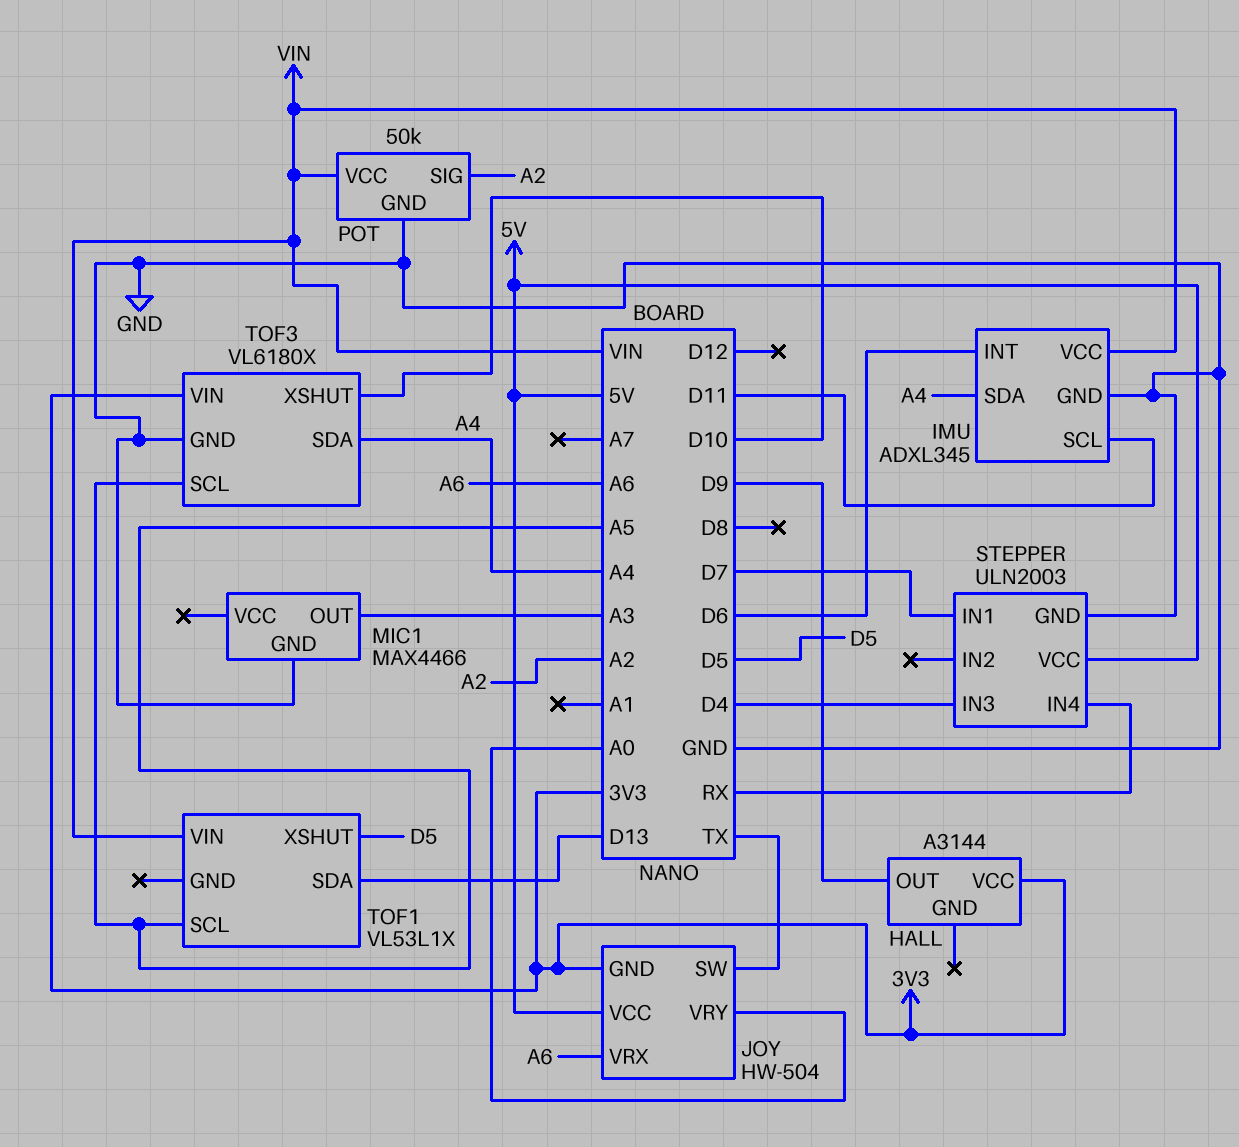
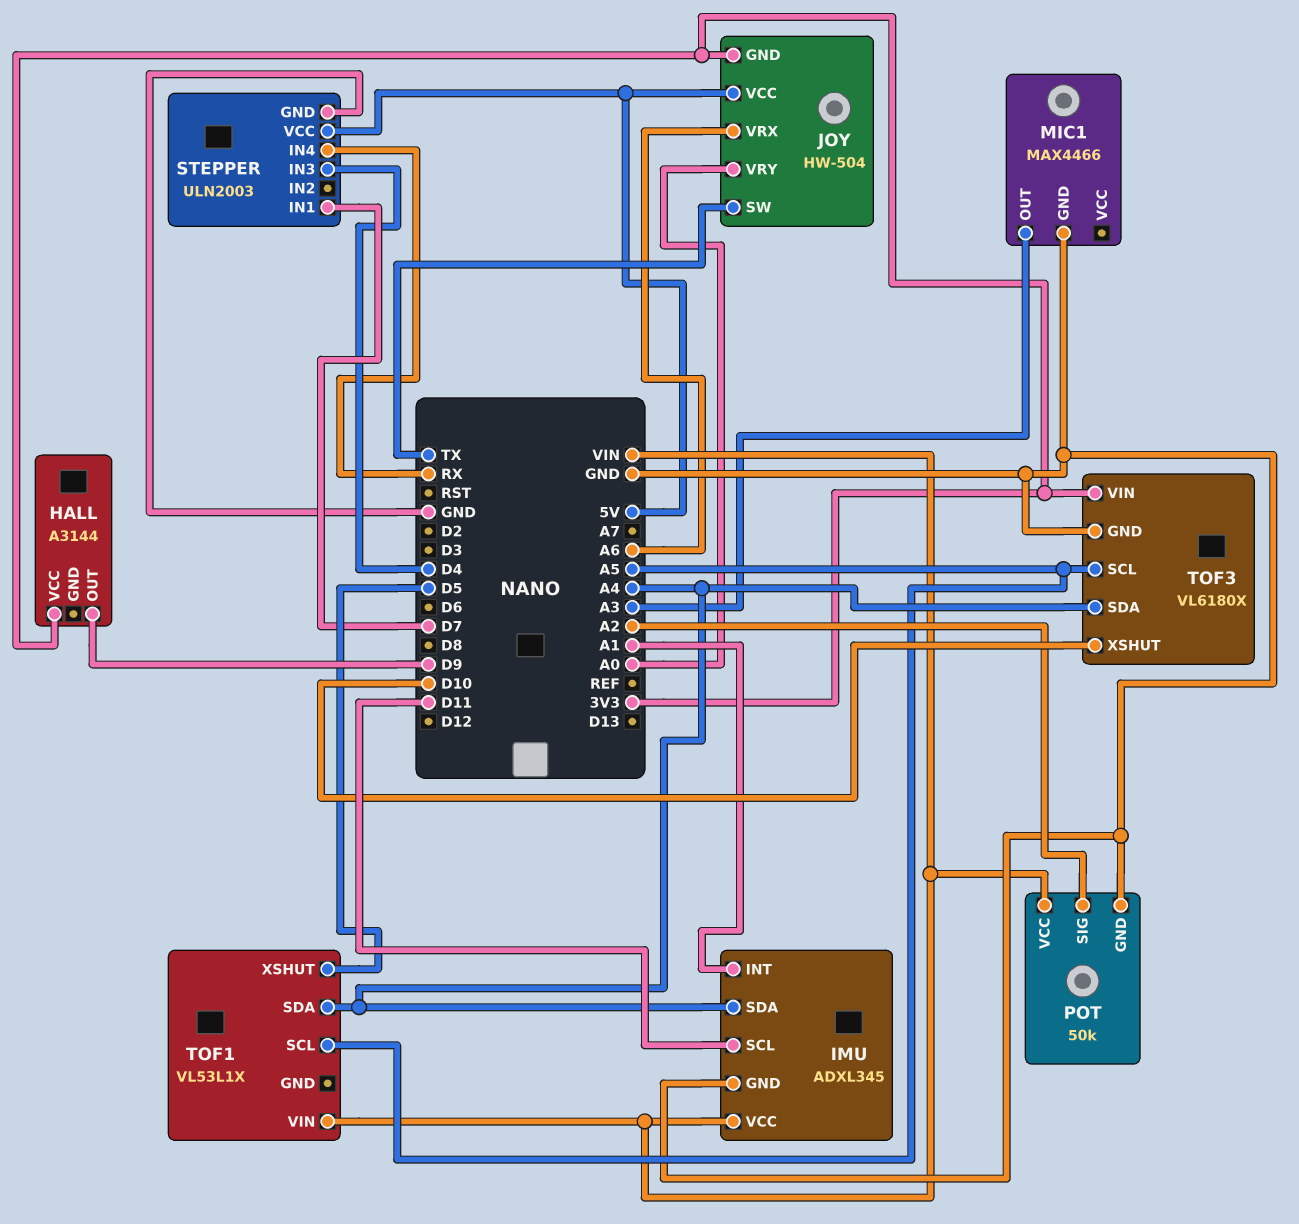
IMU pin INT: D6 -> A1
TOF1 pin SDA: D13 -> A4

